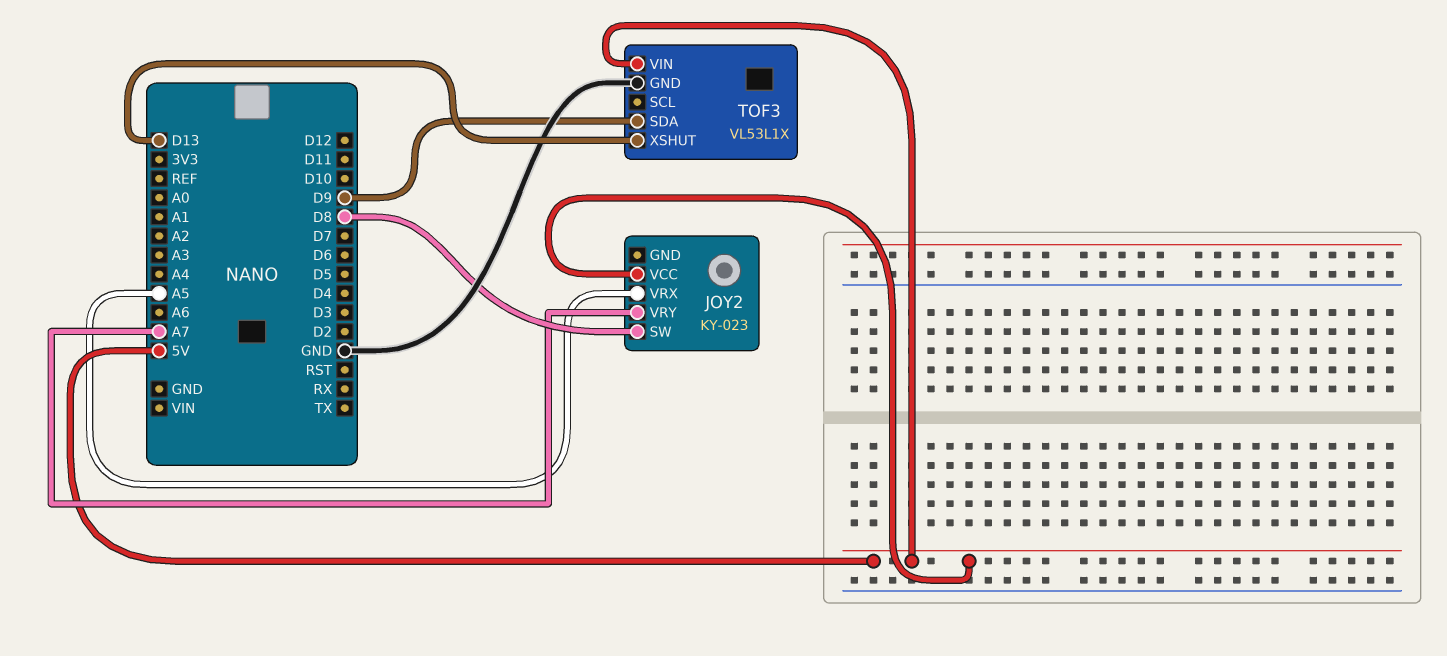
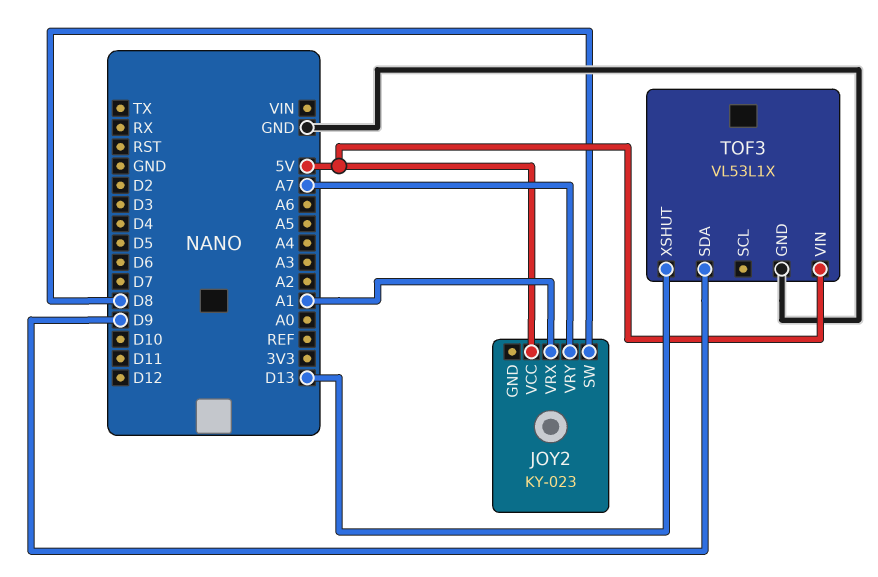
JOY2 pin VRX: A5 -> A1

